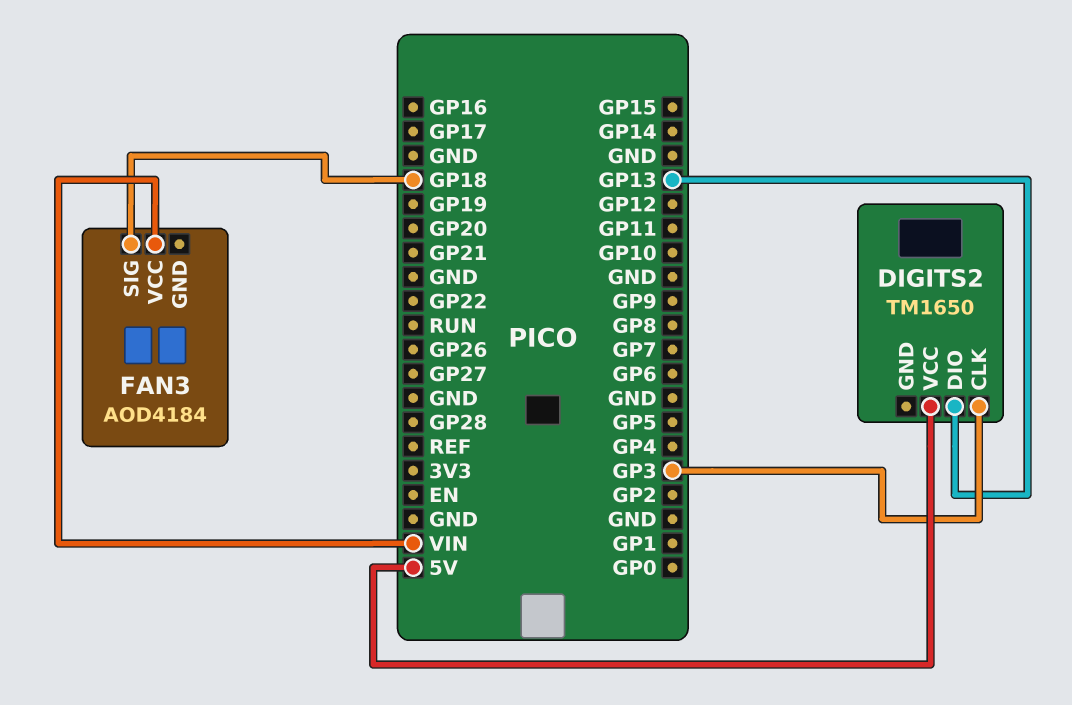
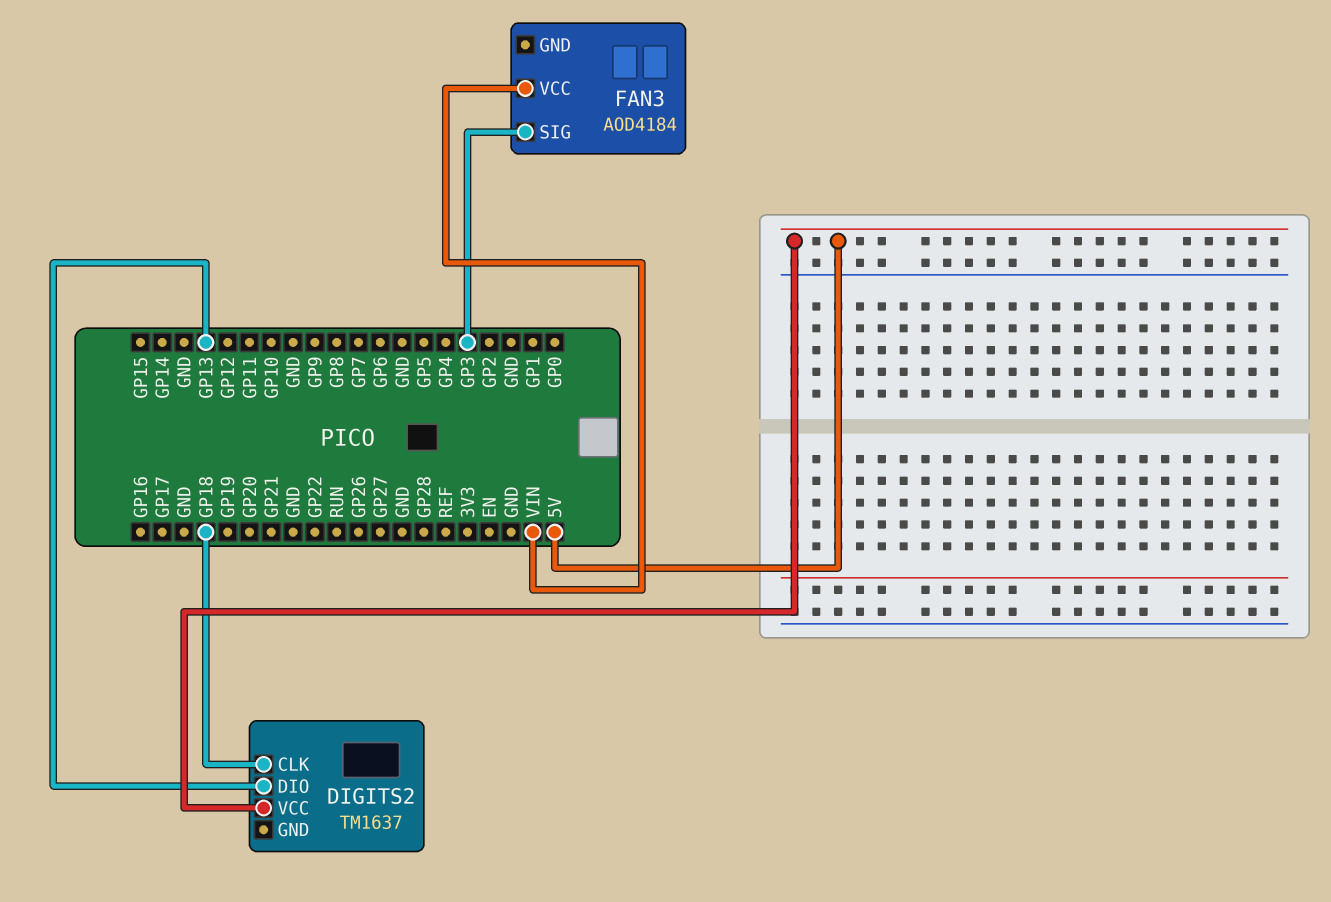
DIGITS2: TM1650 -> TM1637
DIGITS2 pin CLK: GP3 -> GP18
FAN3 pin SIG: GP18 -> GP3

